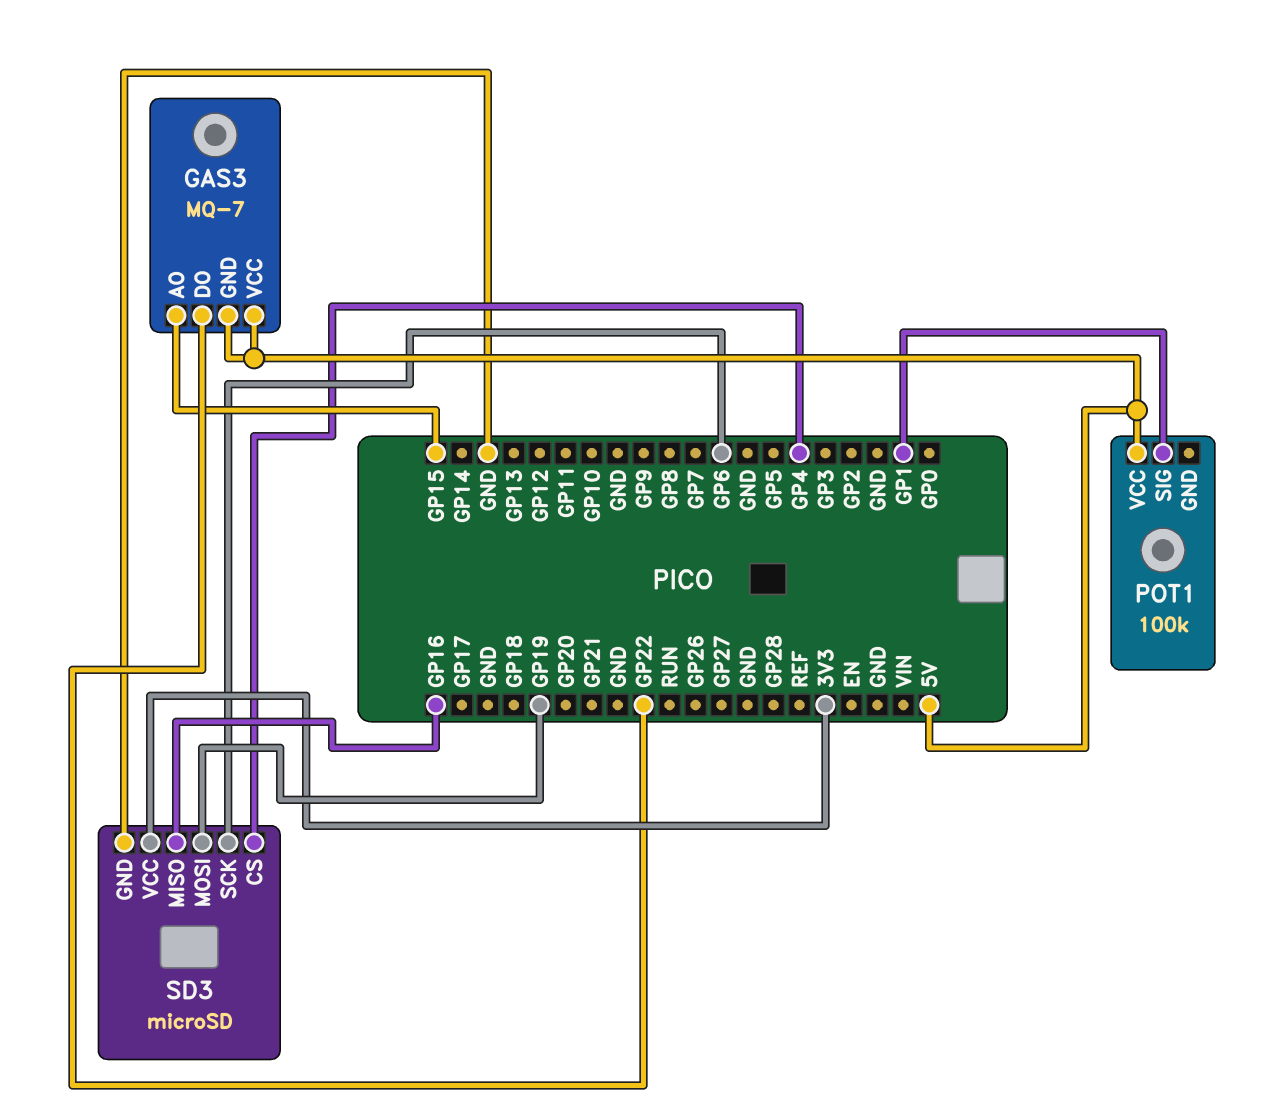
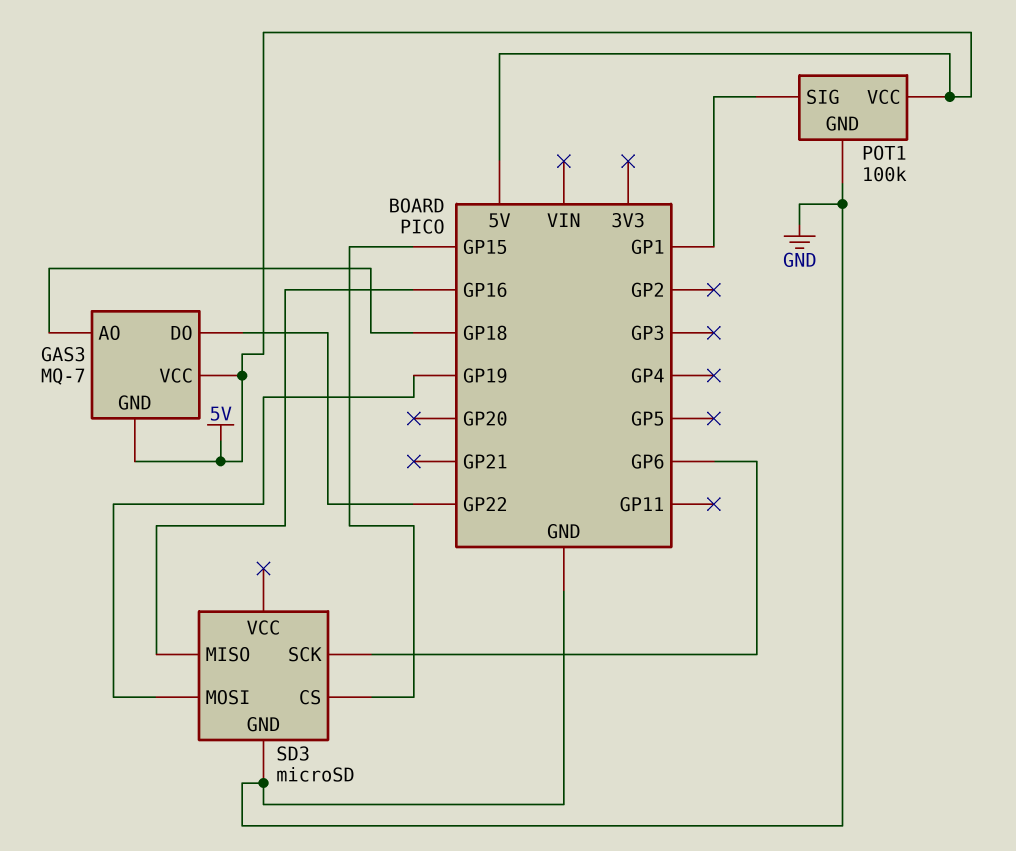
GAS3 pin AO: GP15 -> GP18
POT1 pin GND: none -> GND
SD3 pin CS: GP4 -> GP15
SD3 pin VCC: 3V3 -> none

